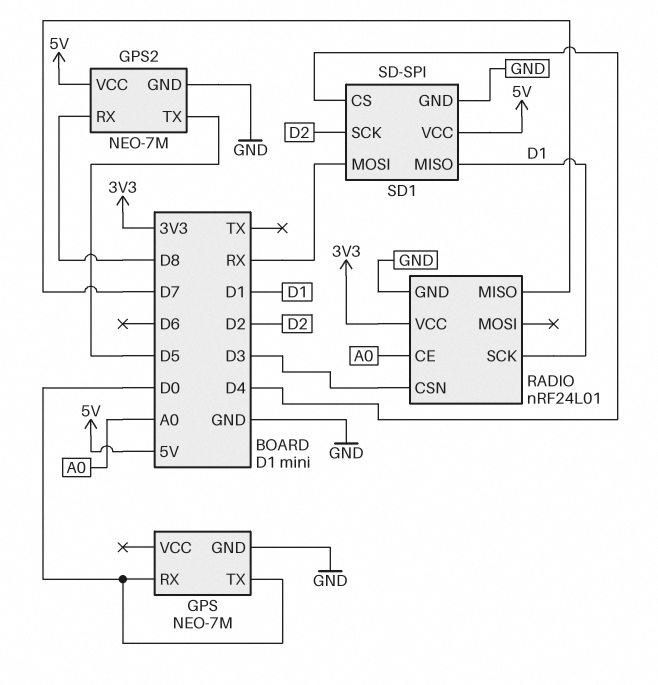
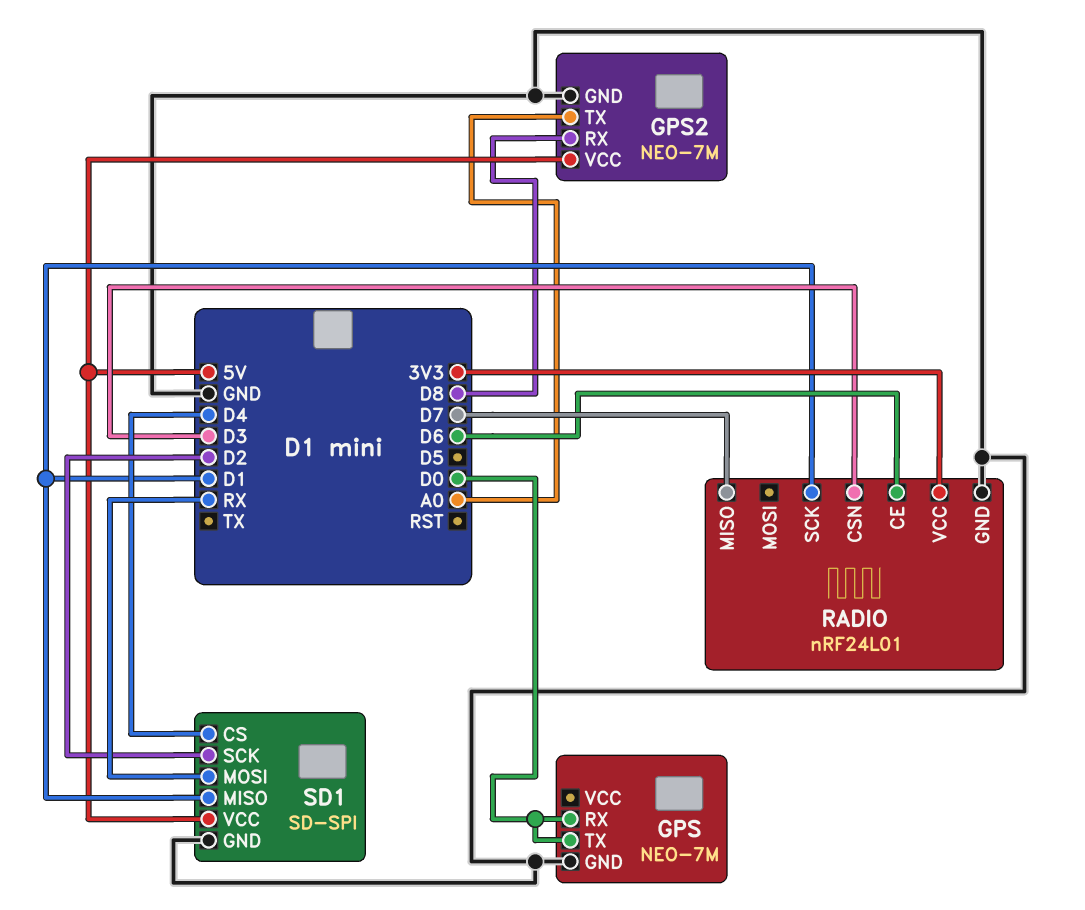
GPS2 pin TX: D5 -> A0
RADIO pin CE: A0 -> D6

